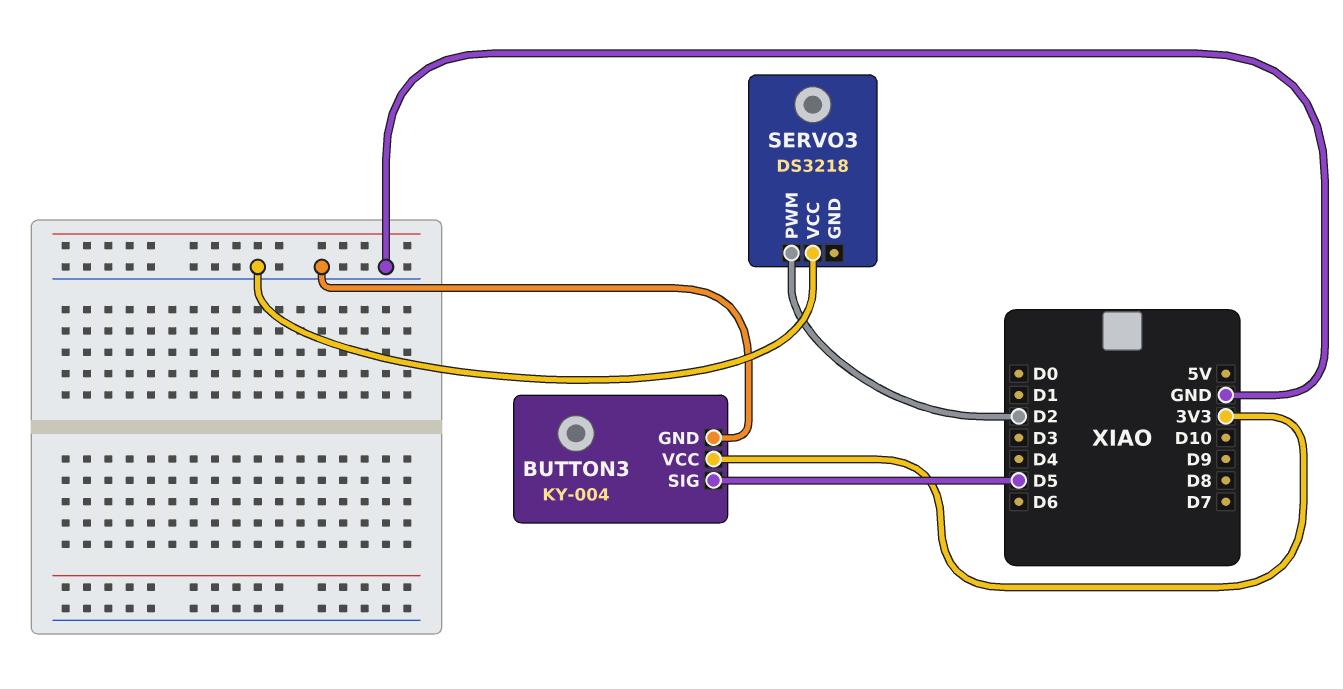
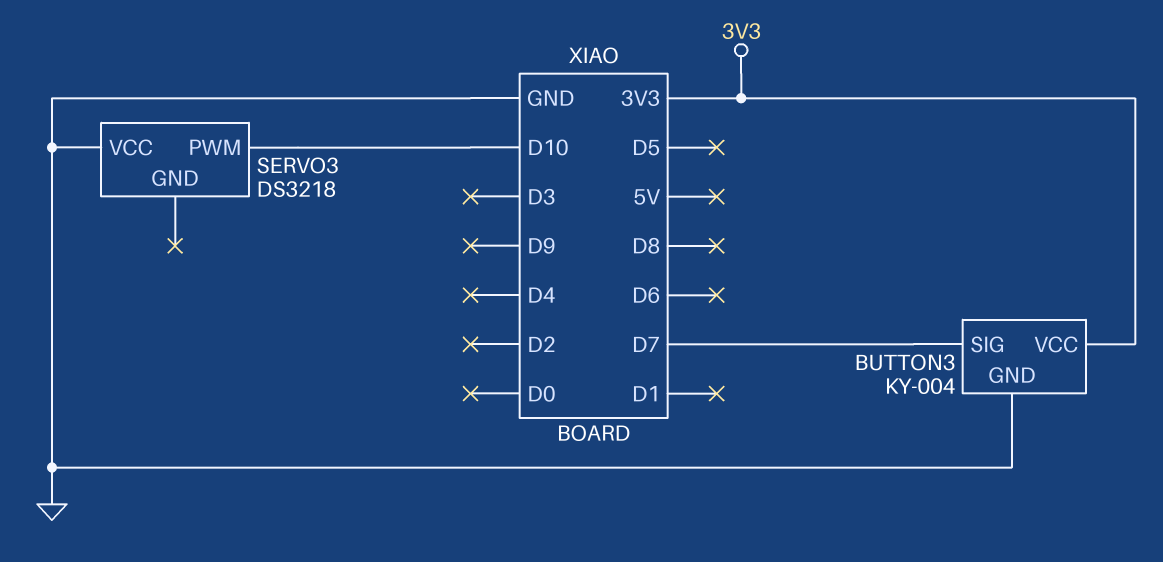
BUTTON3 pin SIG: D5 -> D7
SERVO3 pin PWM: D2 -> D10

